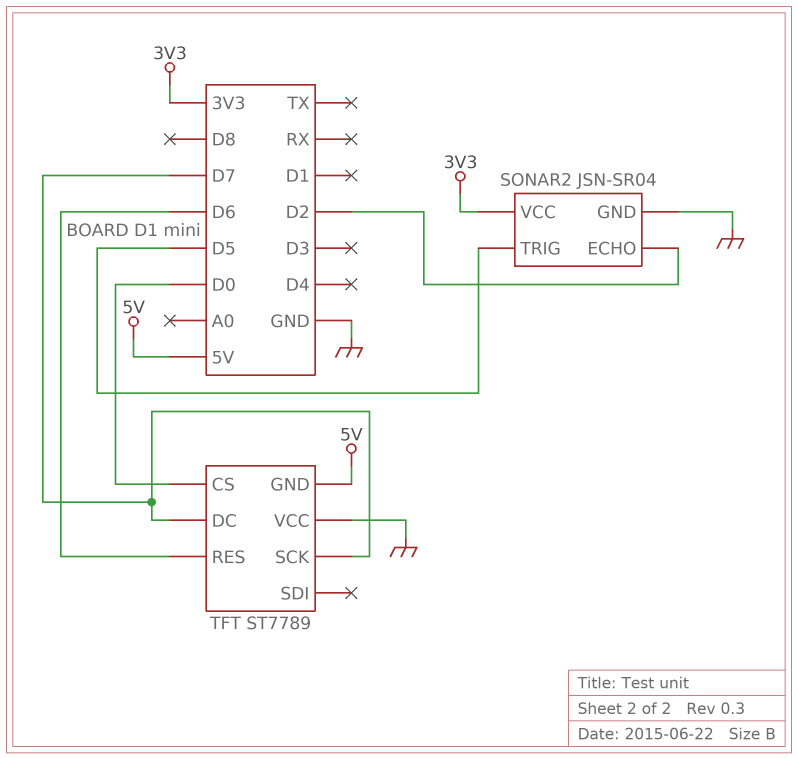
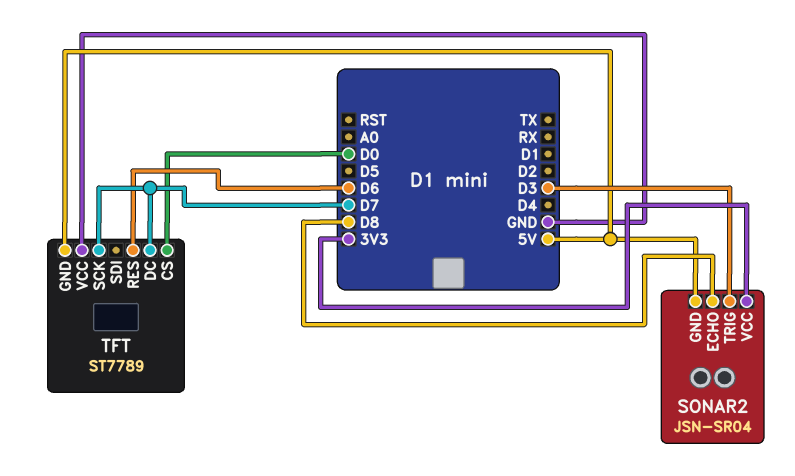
SONAR2 pin ECHO: D2 -> D8
SONAR2 pin GND: GND -> 5V
SONAR2 pin TRIG: D5 -> D3

